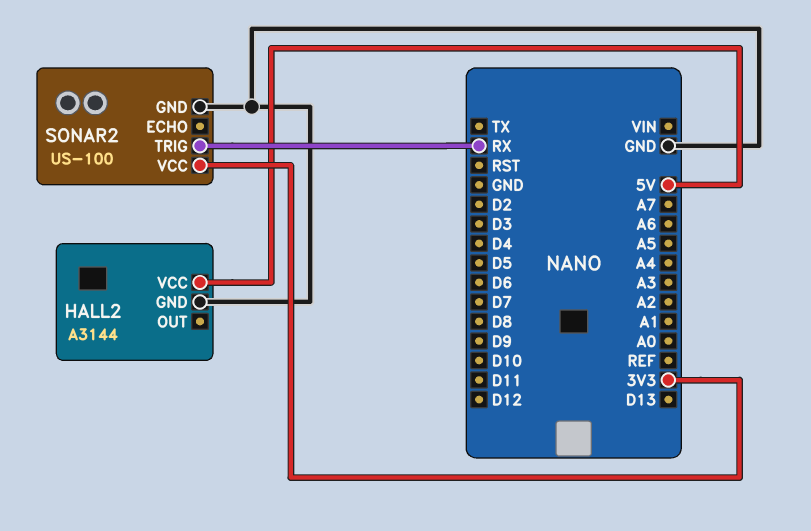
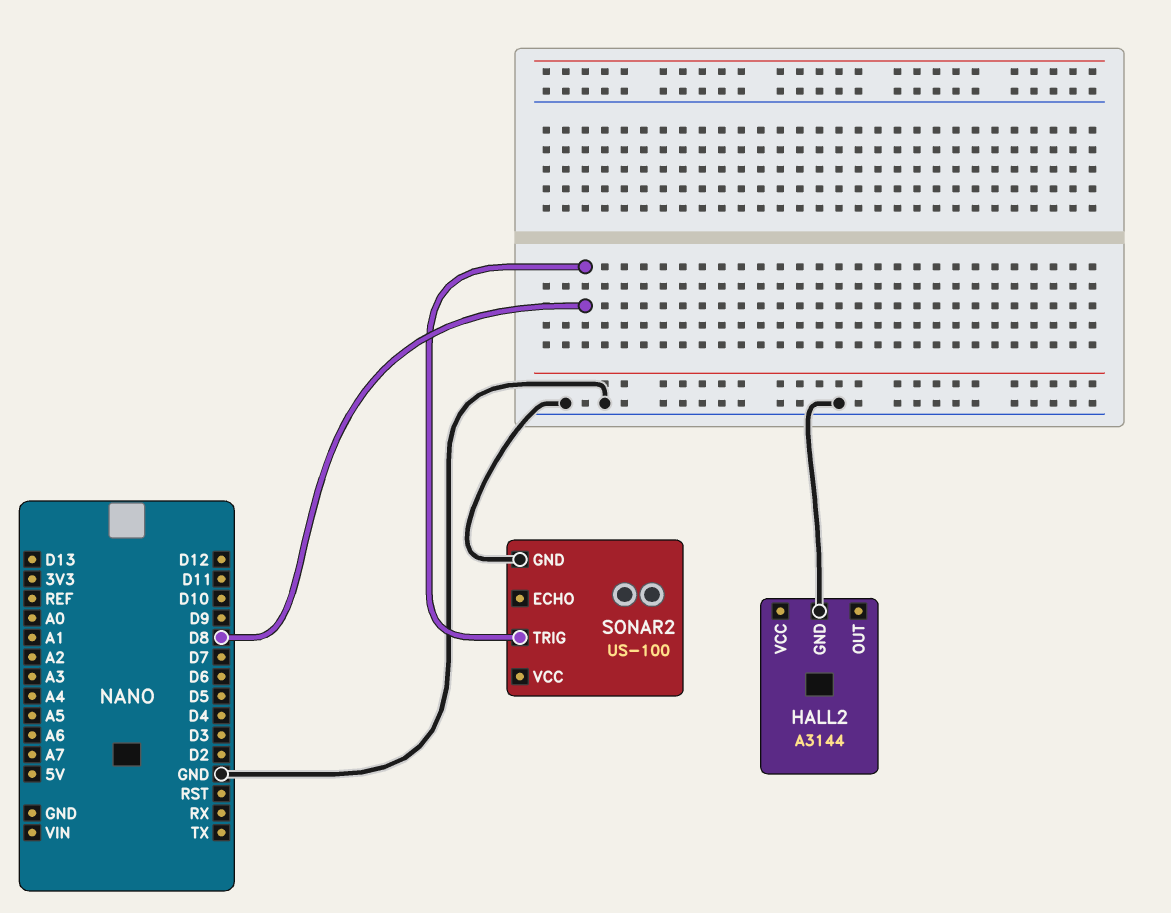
HALL2 pin VCC: 5V -> none
SONAR2 pin TRIG: RX -> D8
SONAR2 pin VCC: 3V3 -> none

